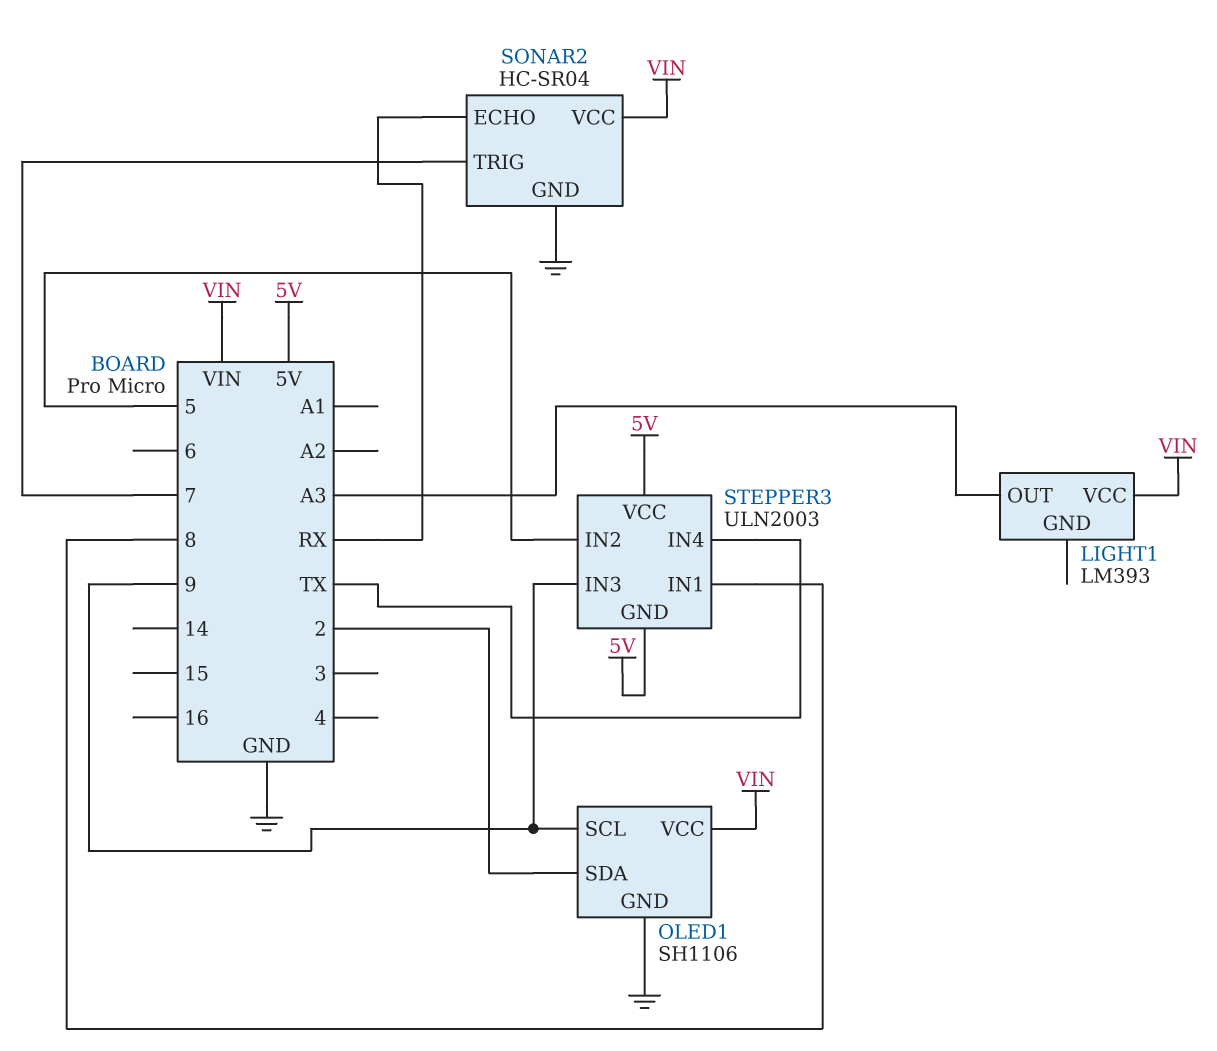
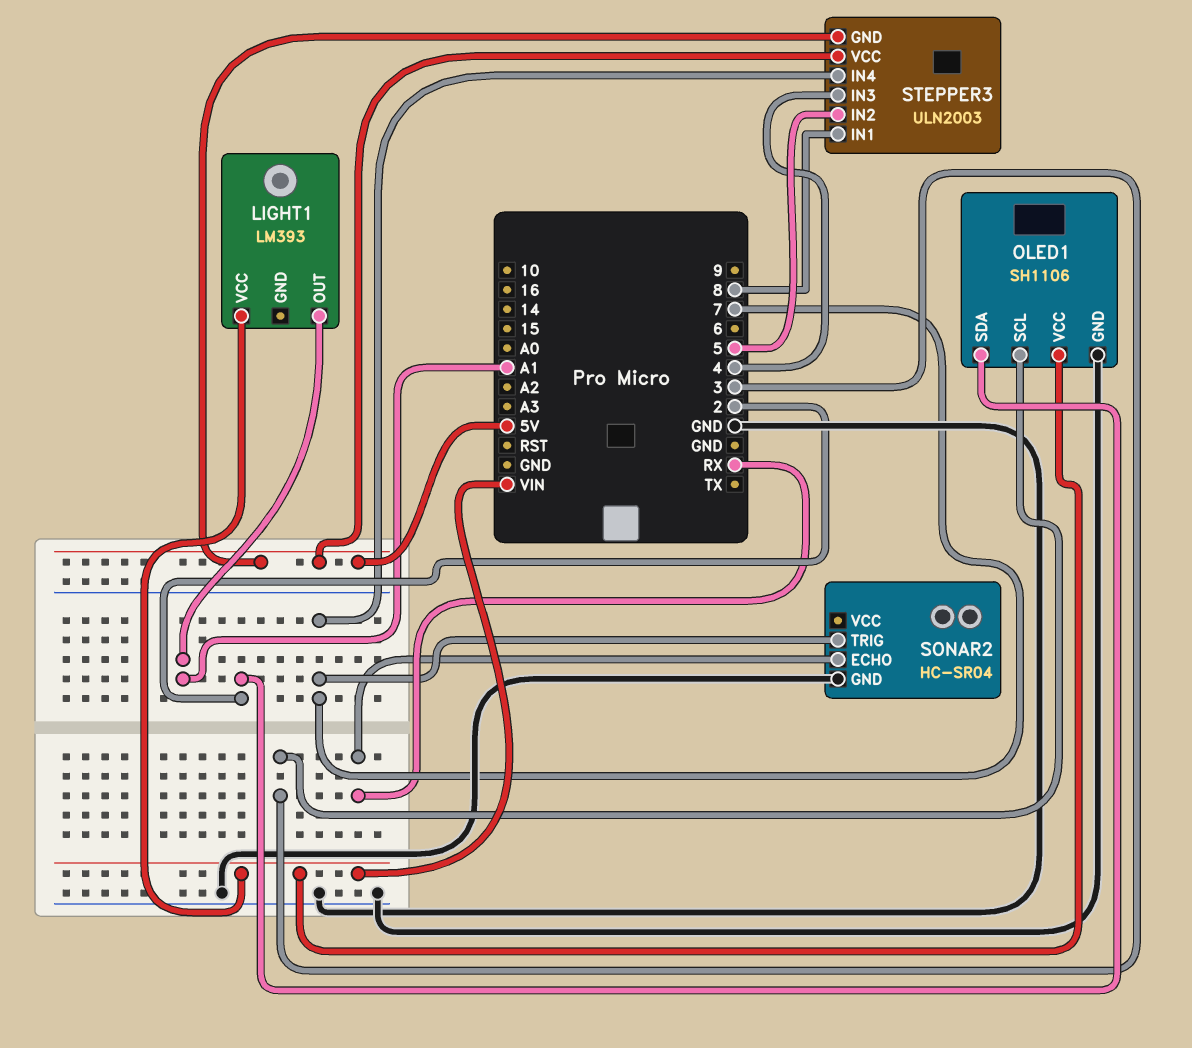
LIGHT1 pin OUT: A3 -> A1
OLED1 pin SCL: 9 -> 3
SONAR2 pin VCC: VIN -> none
STEPPER3 pin IN3: 9 -> 4
STEPPER3 pin IN4: TX -> 7

